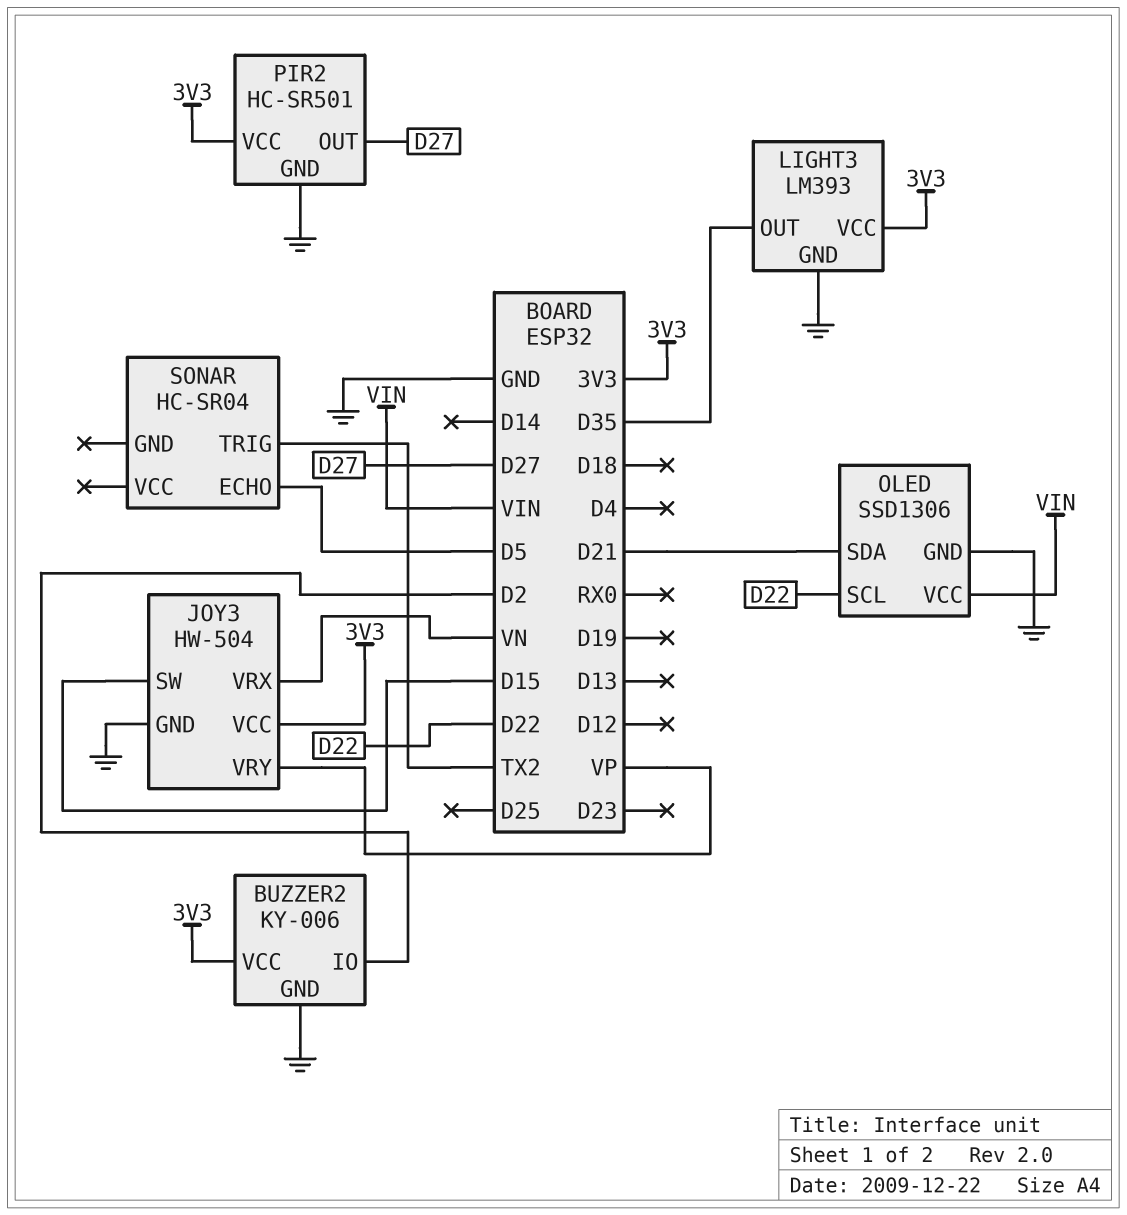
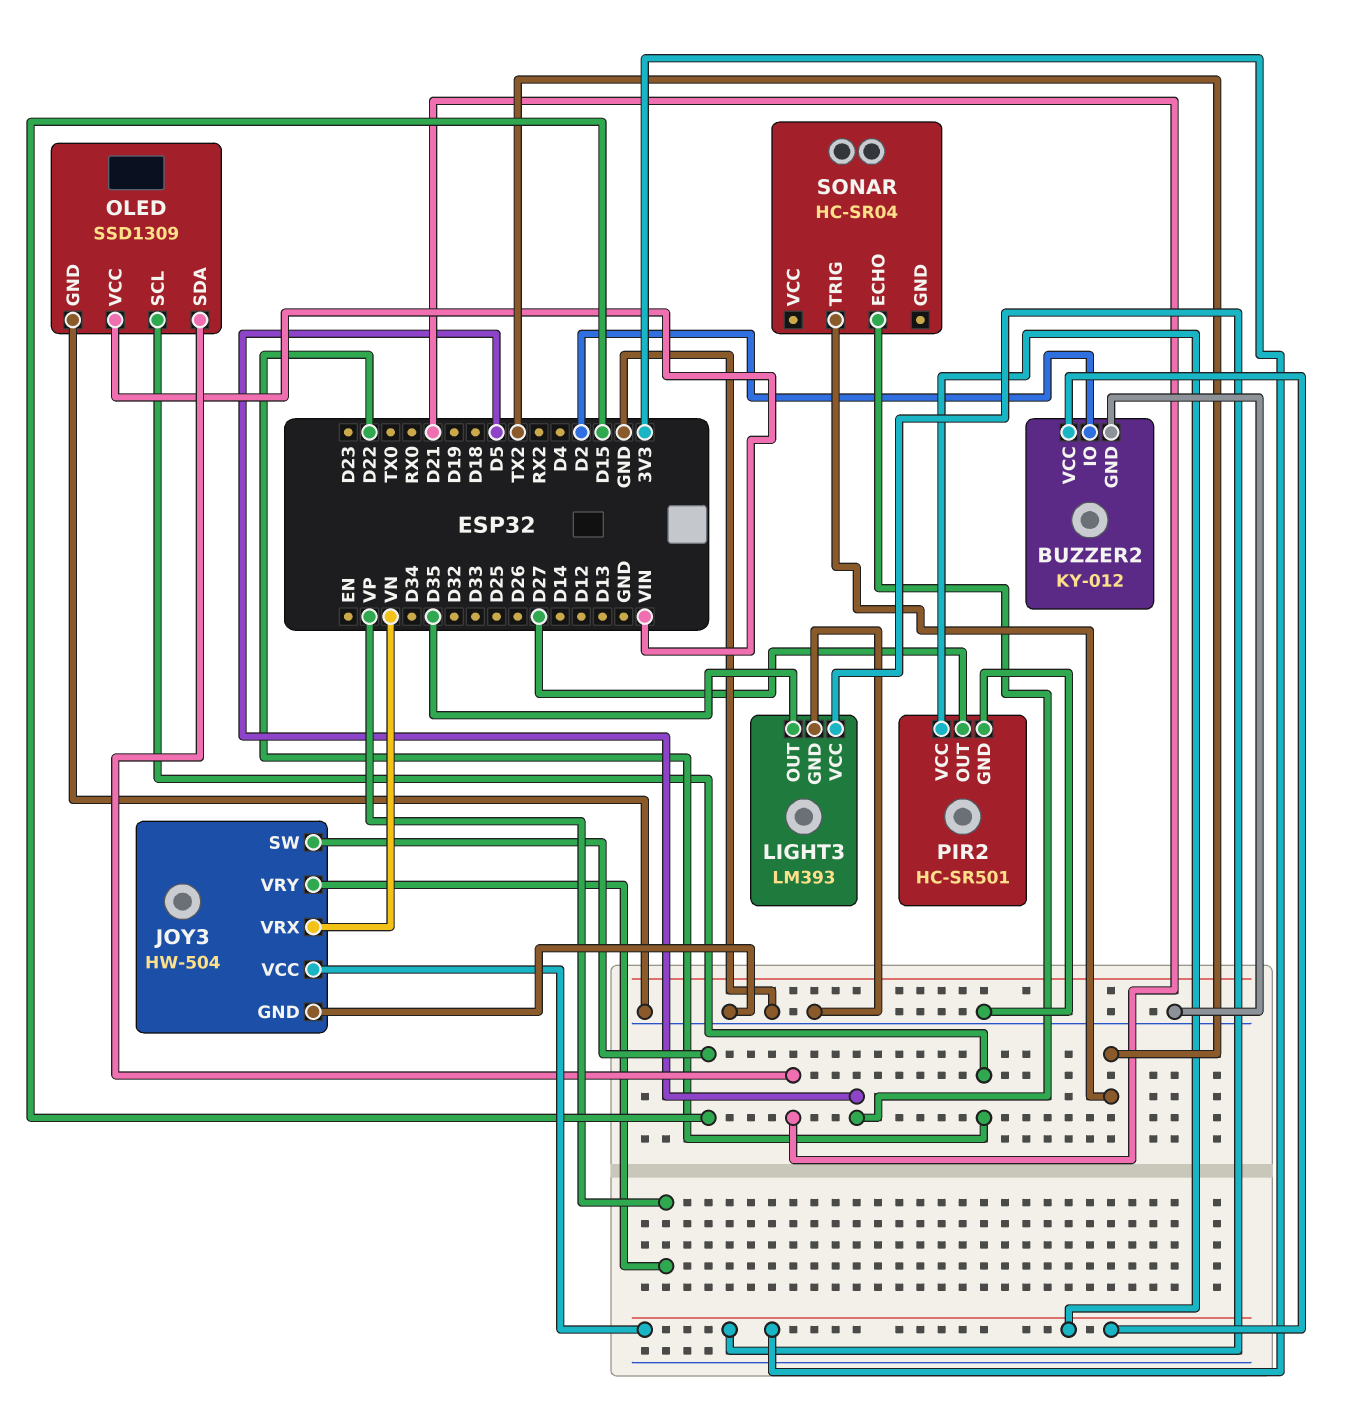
BUZZER2: KY-006 -> KY-012
OLED: SSD1306 -> SSD1309

